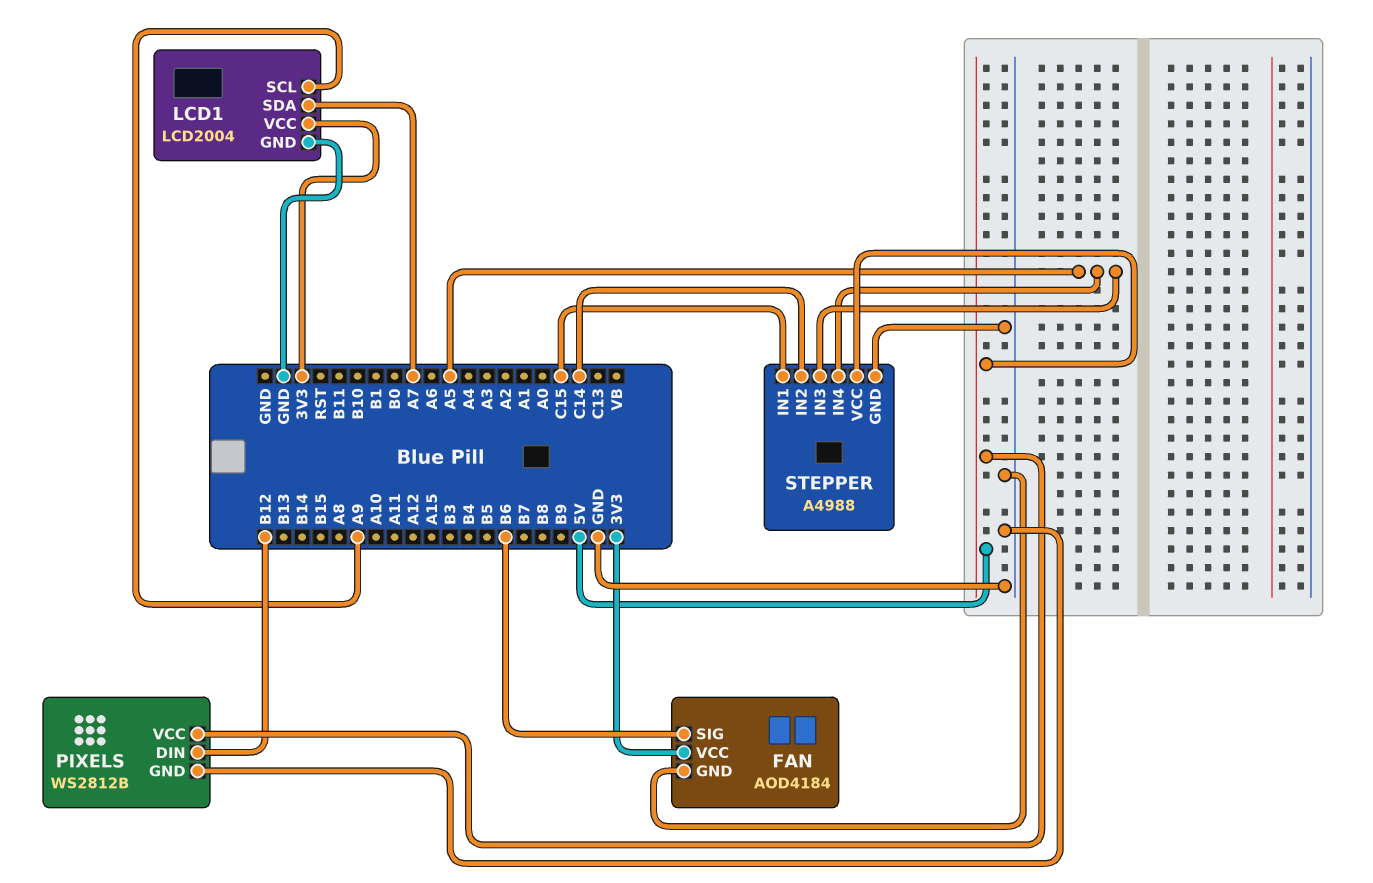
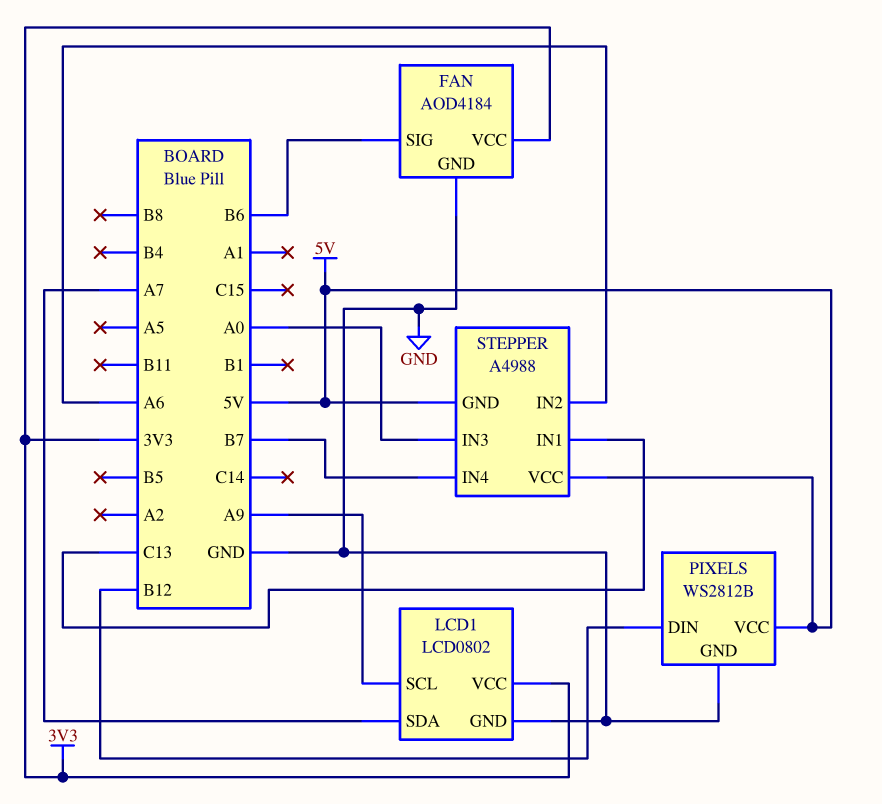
LCD1: LCD2004 -> LCD0802
STEPPER pin GND: GND -> 5V
STEPPER pin IN1: C15 -> C13
STEPPER pin IN2: C14 -> A6
STEPPER pin IN3: A5 -> A0
STEPPER pin IN4: A5 -> B7

